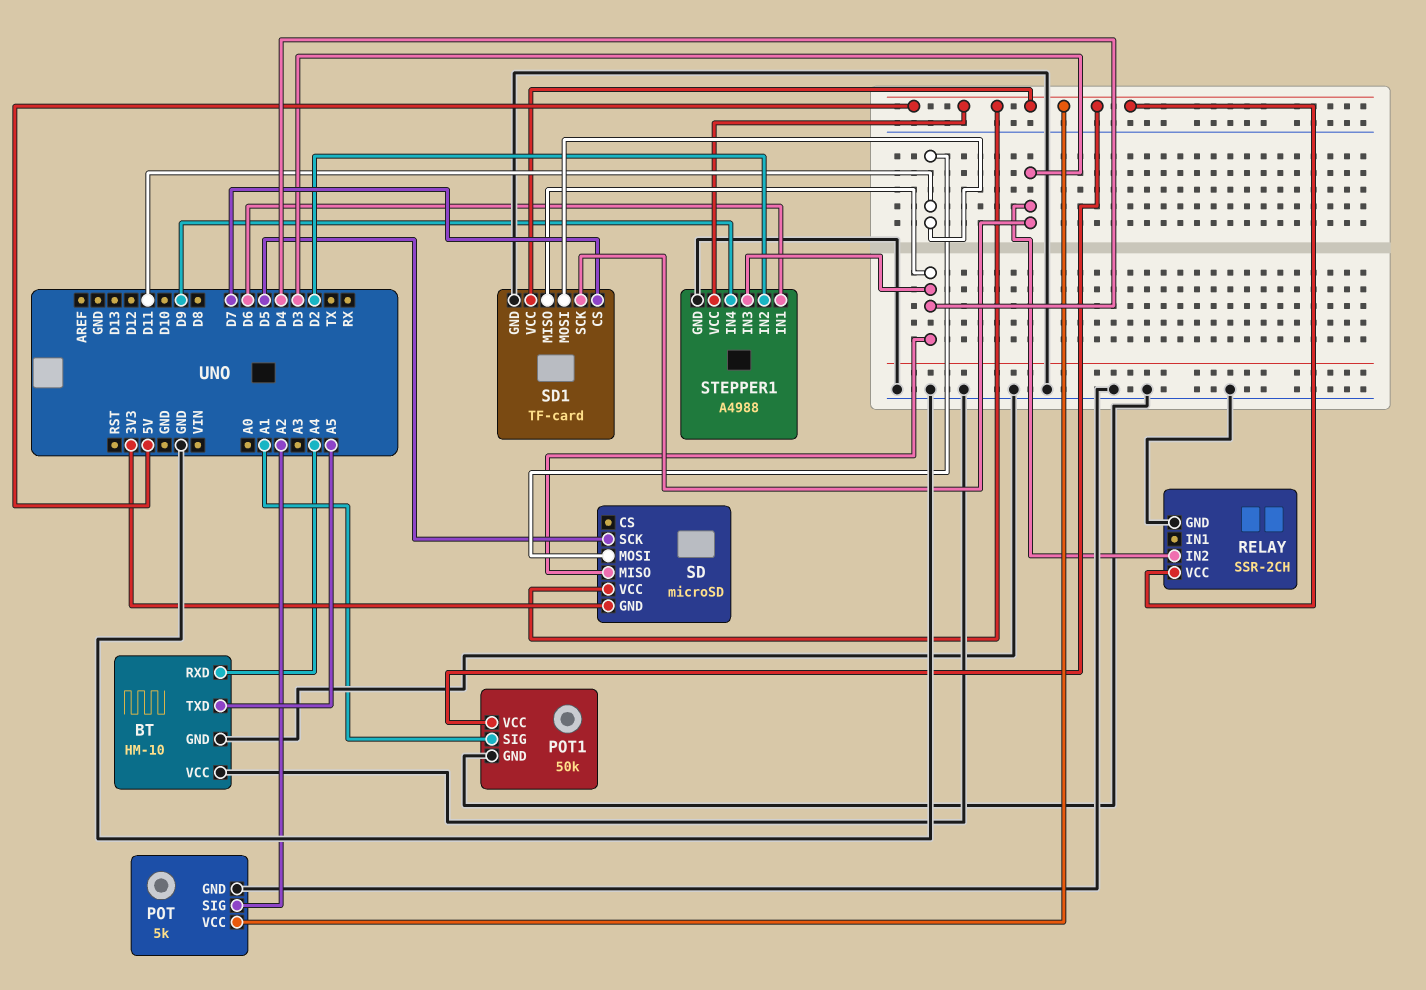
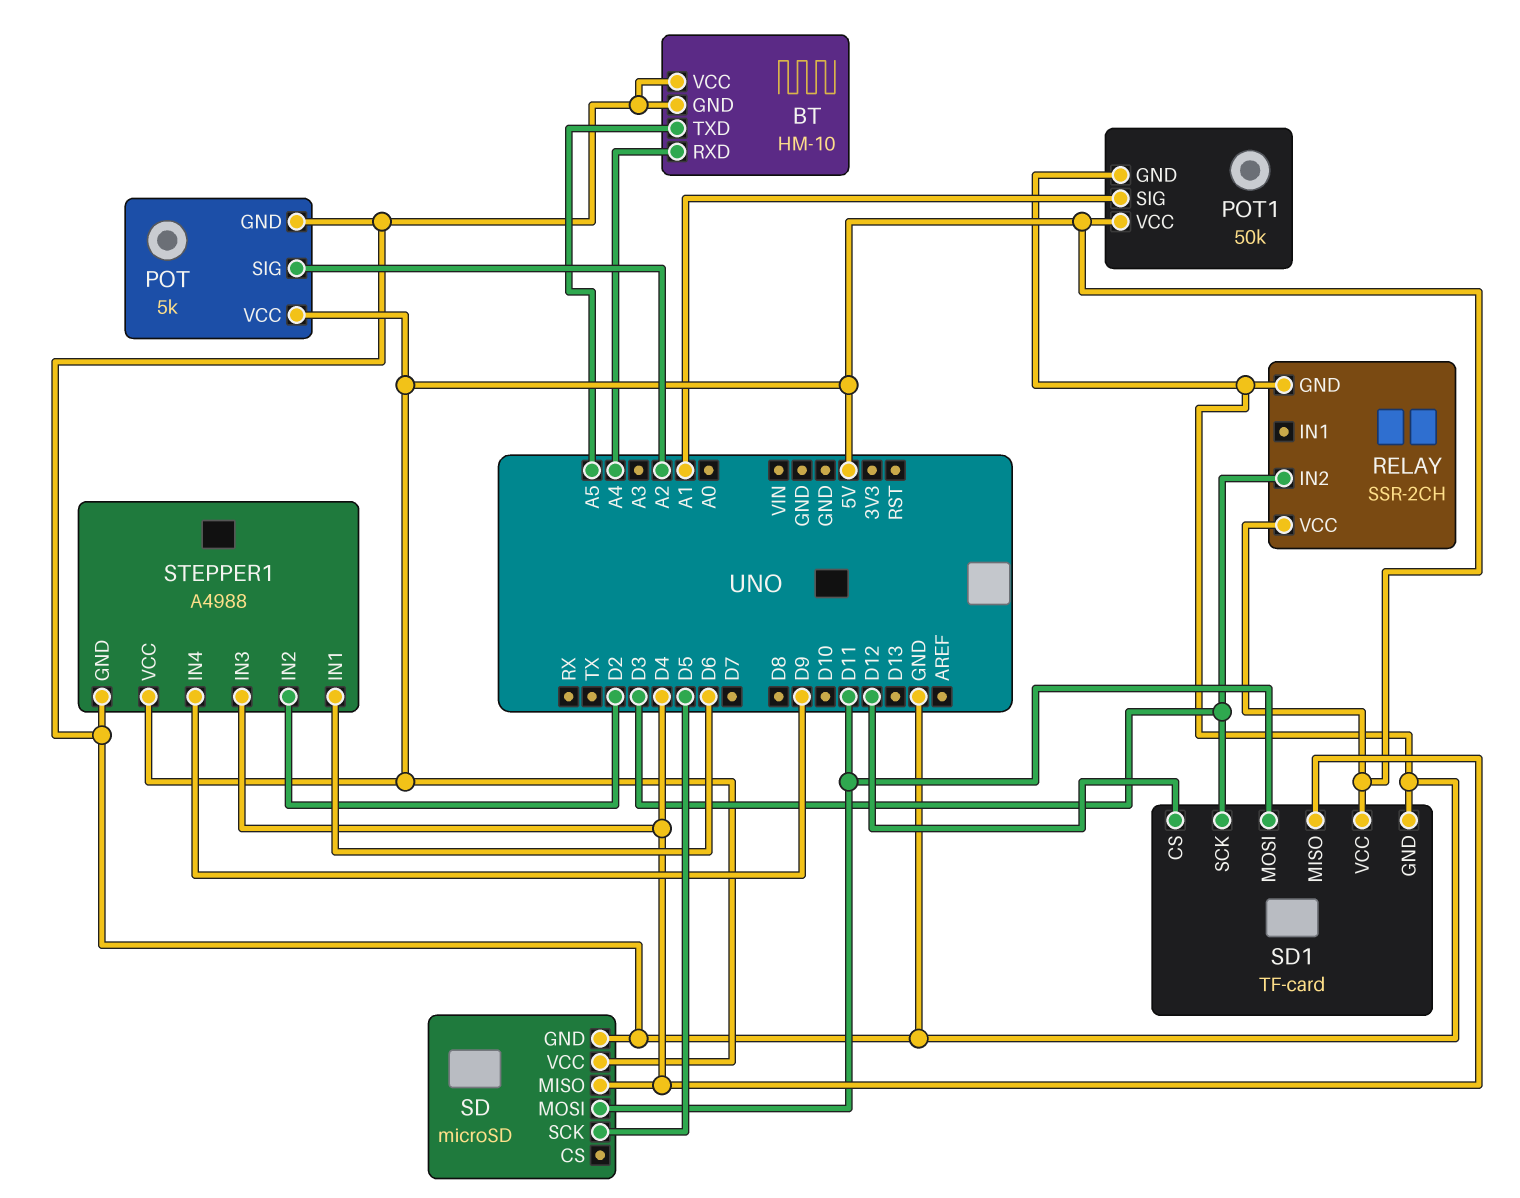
SD pin GND: 3V3 -> GND
SD1 pin CS: D7 -> D12

